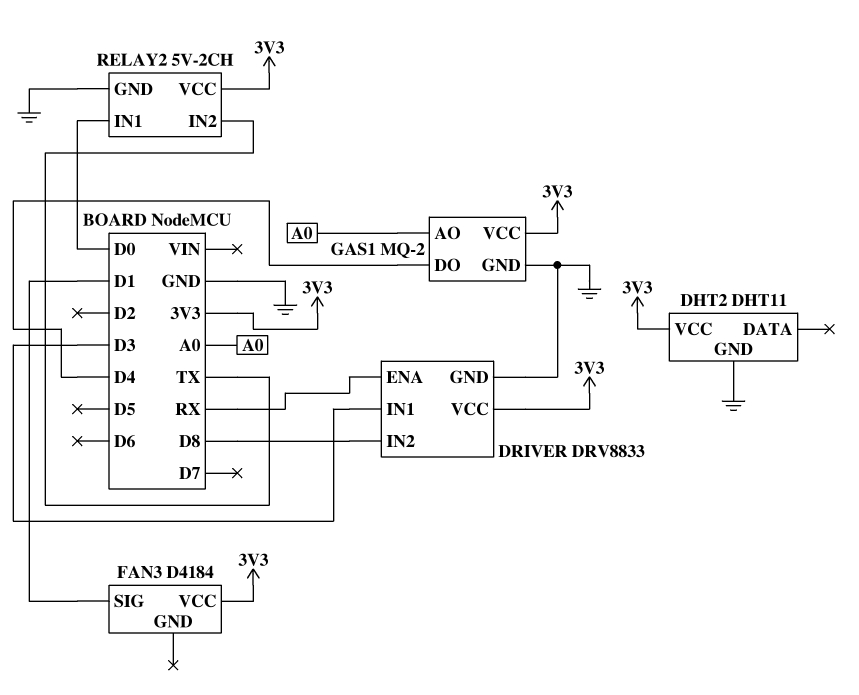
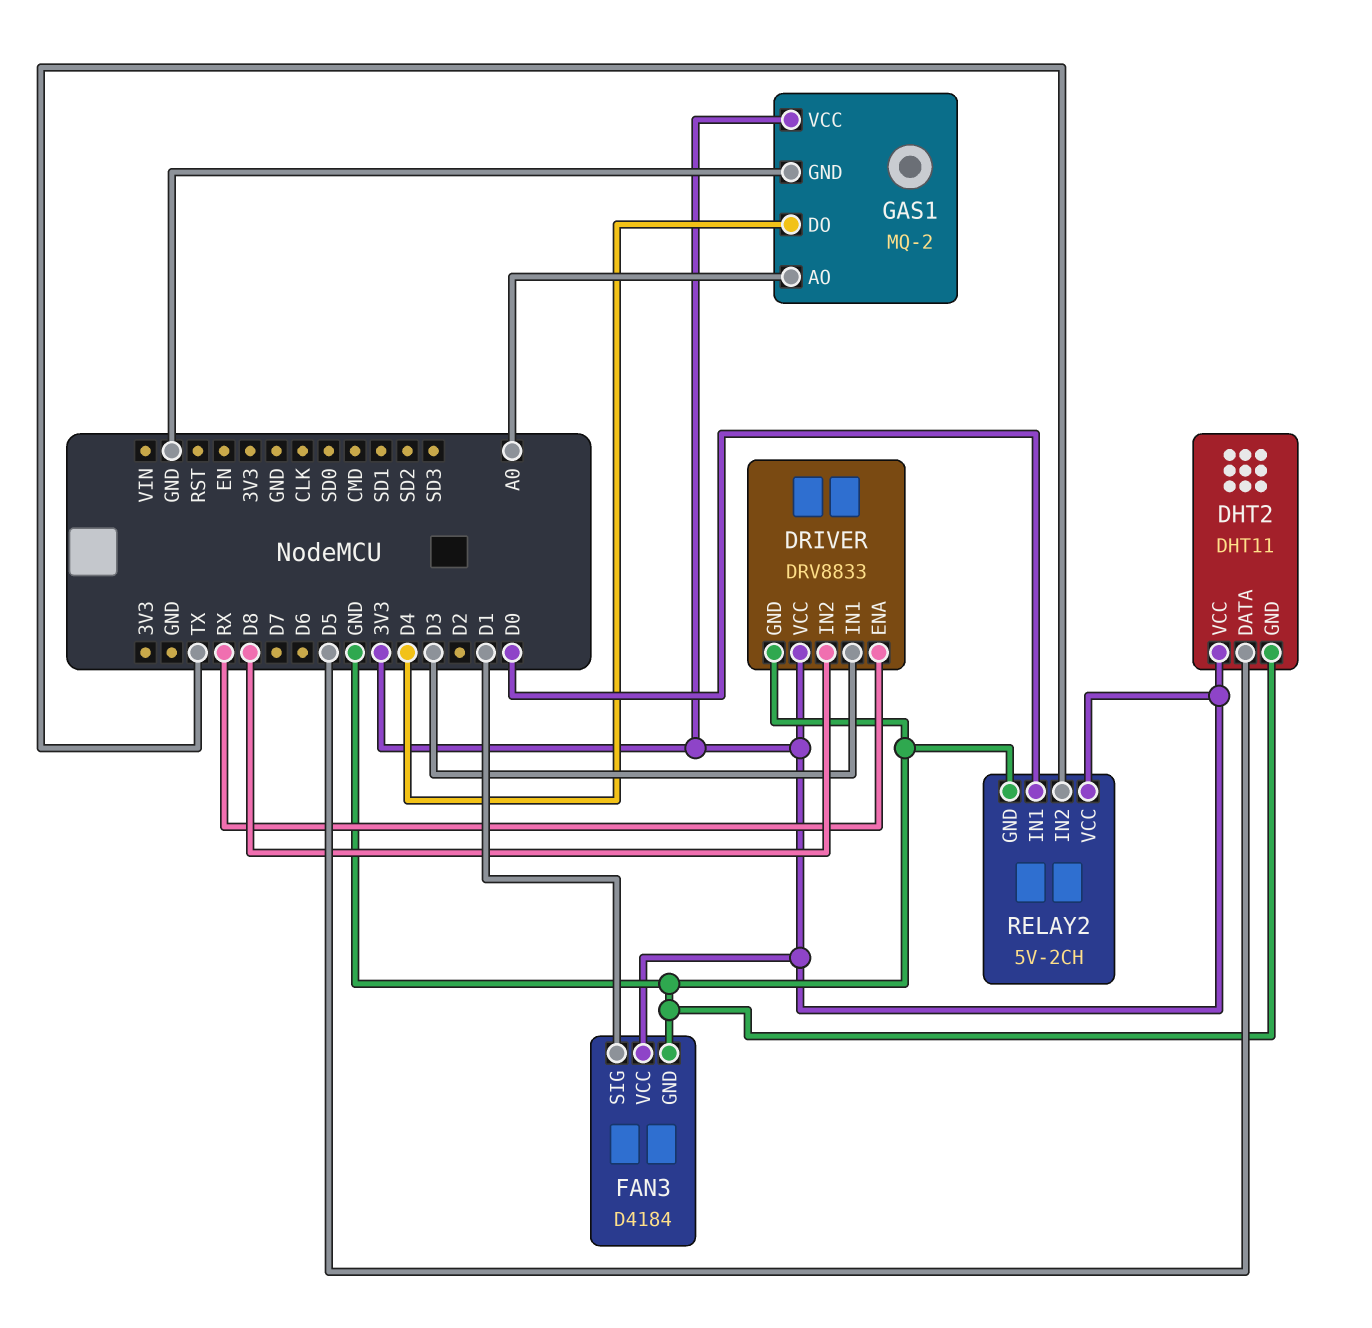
DHT2 pin DATA: none -> D5
FAN3 pin GND: none -> GND

